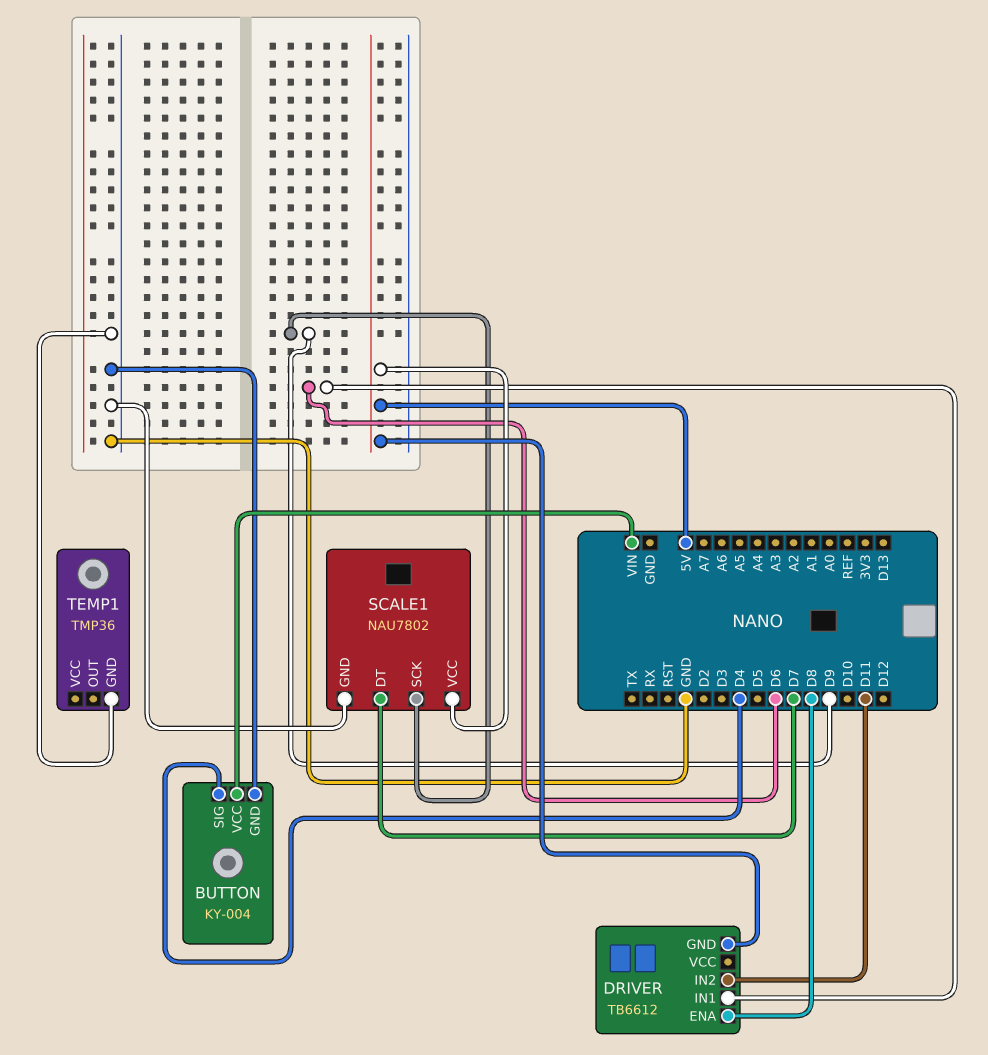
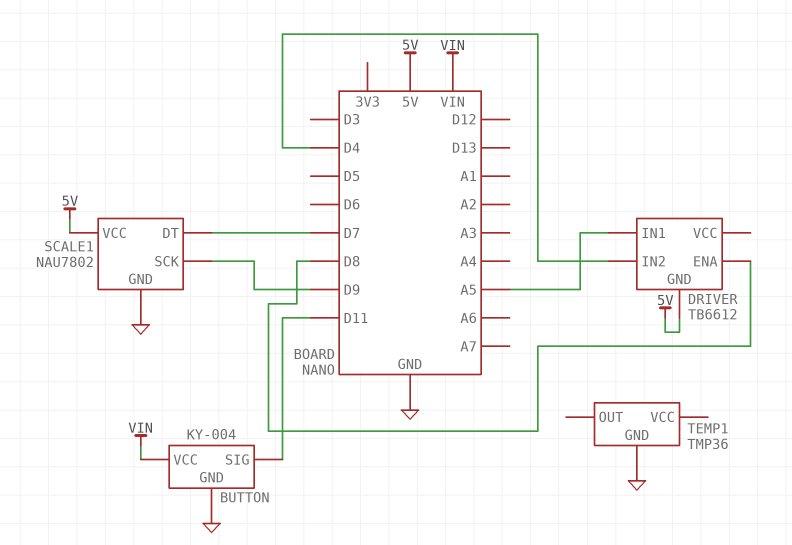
BUTTON pin SIG: D4 -> D11
DRIVER pin IN1: D6 -> A5
DRIVER pin IN2: D11 -> D4

